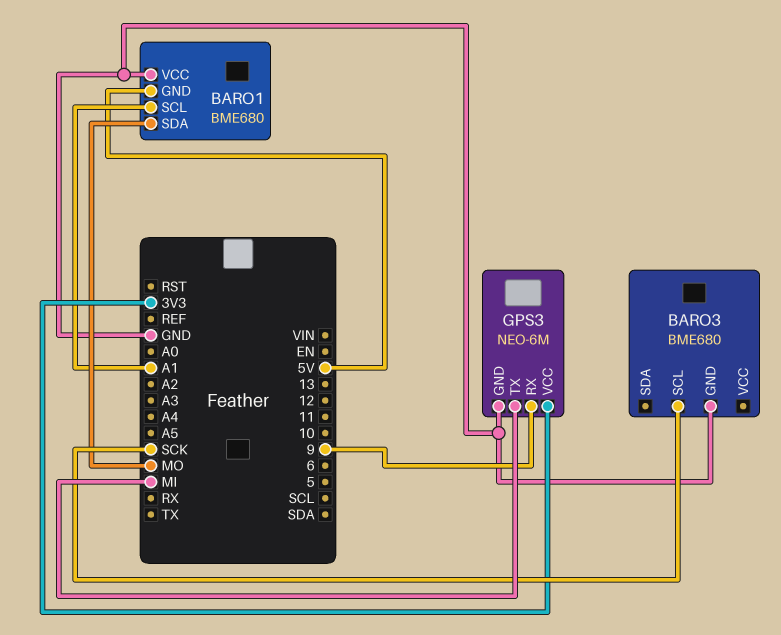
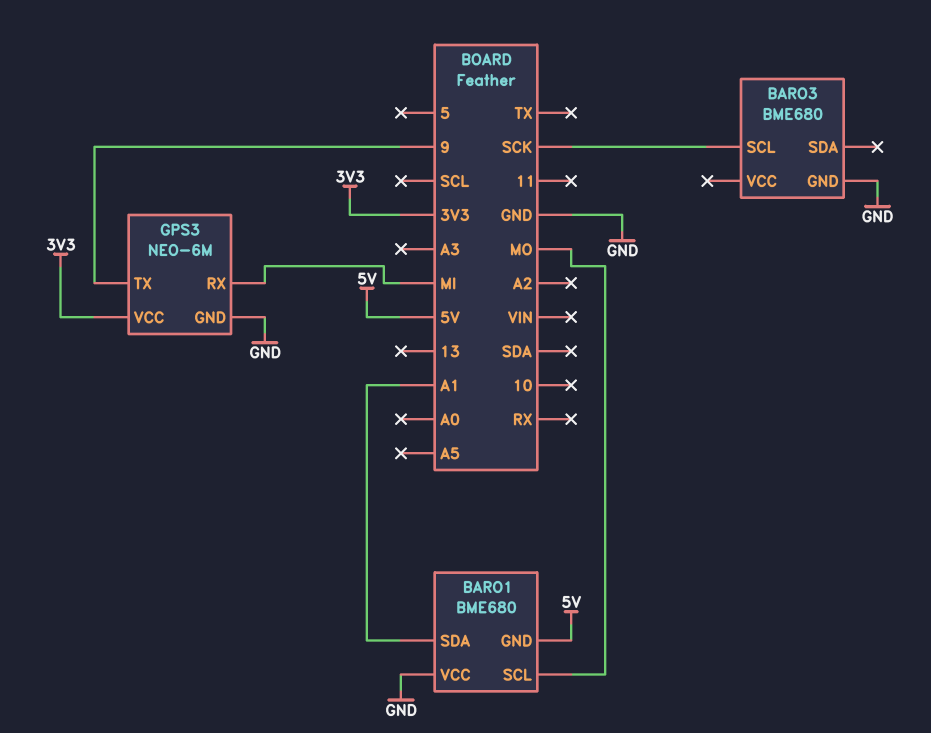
BARO1 pin SCL: A1 -> MO
BARO1 pin SDA: MO -> A1
GPS3 pin RX: 9 -> MI
GPS3 pin TX: MI -> 9

